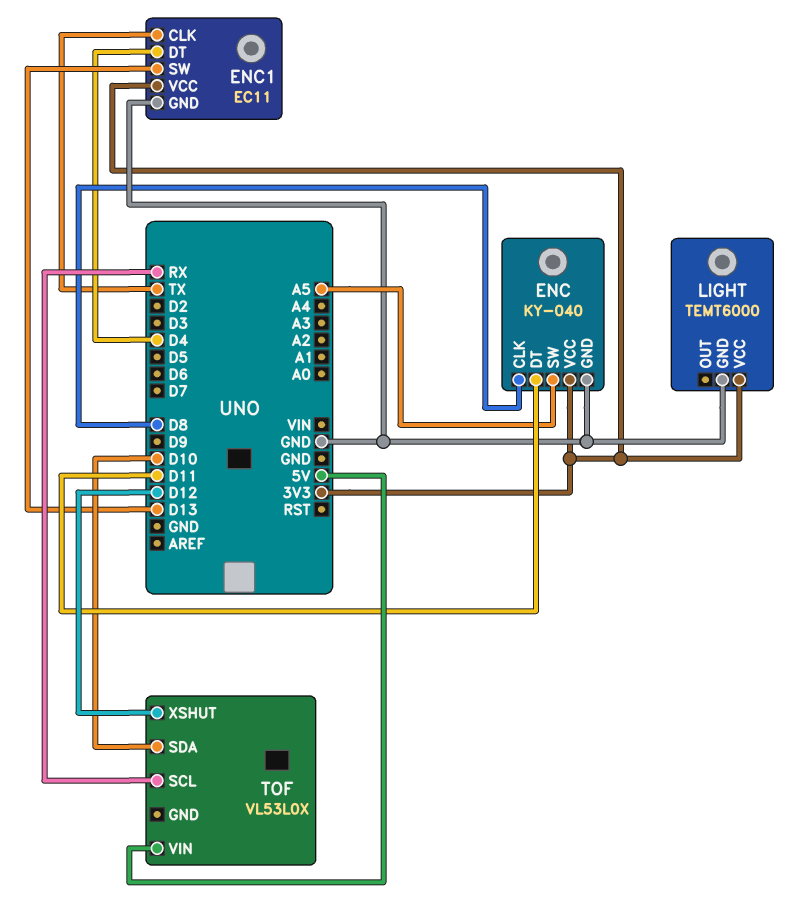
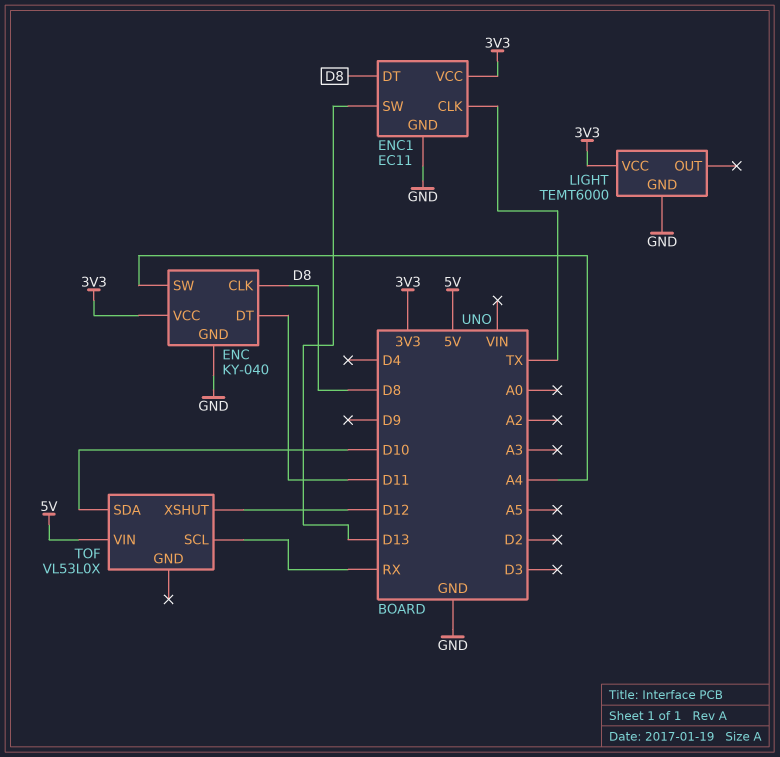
ENC pin SW: A5 -> A4
ENC1 pin DT: D4 -> D8

